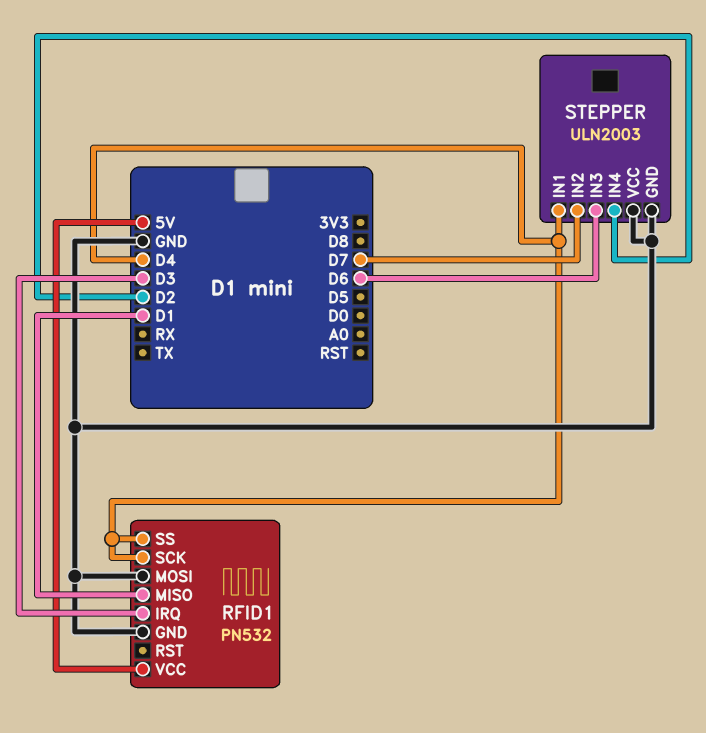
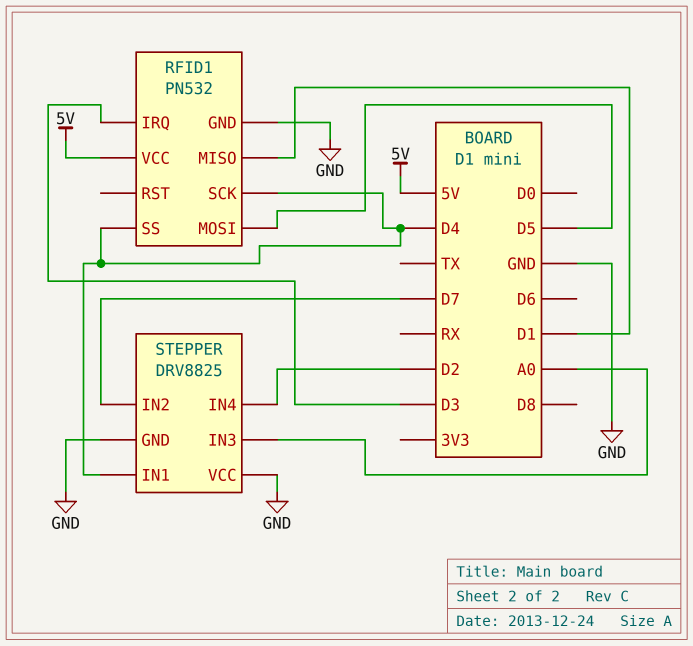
RFID1 pin MOSI: GND -> D5
STEPPER: ULN2003 -> DRV8825
STEPPER pin IN3: D6 -> A0

